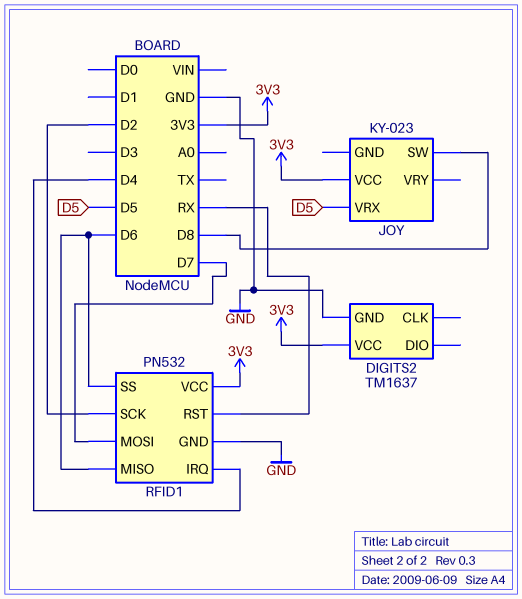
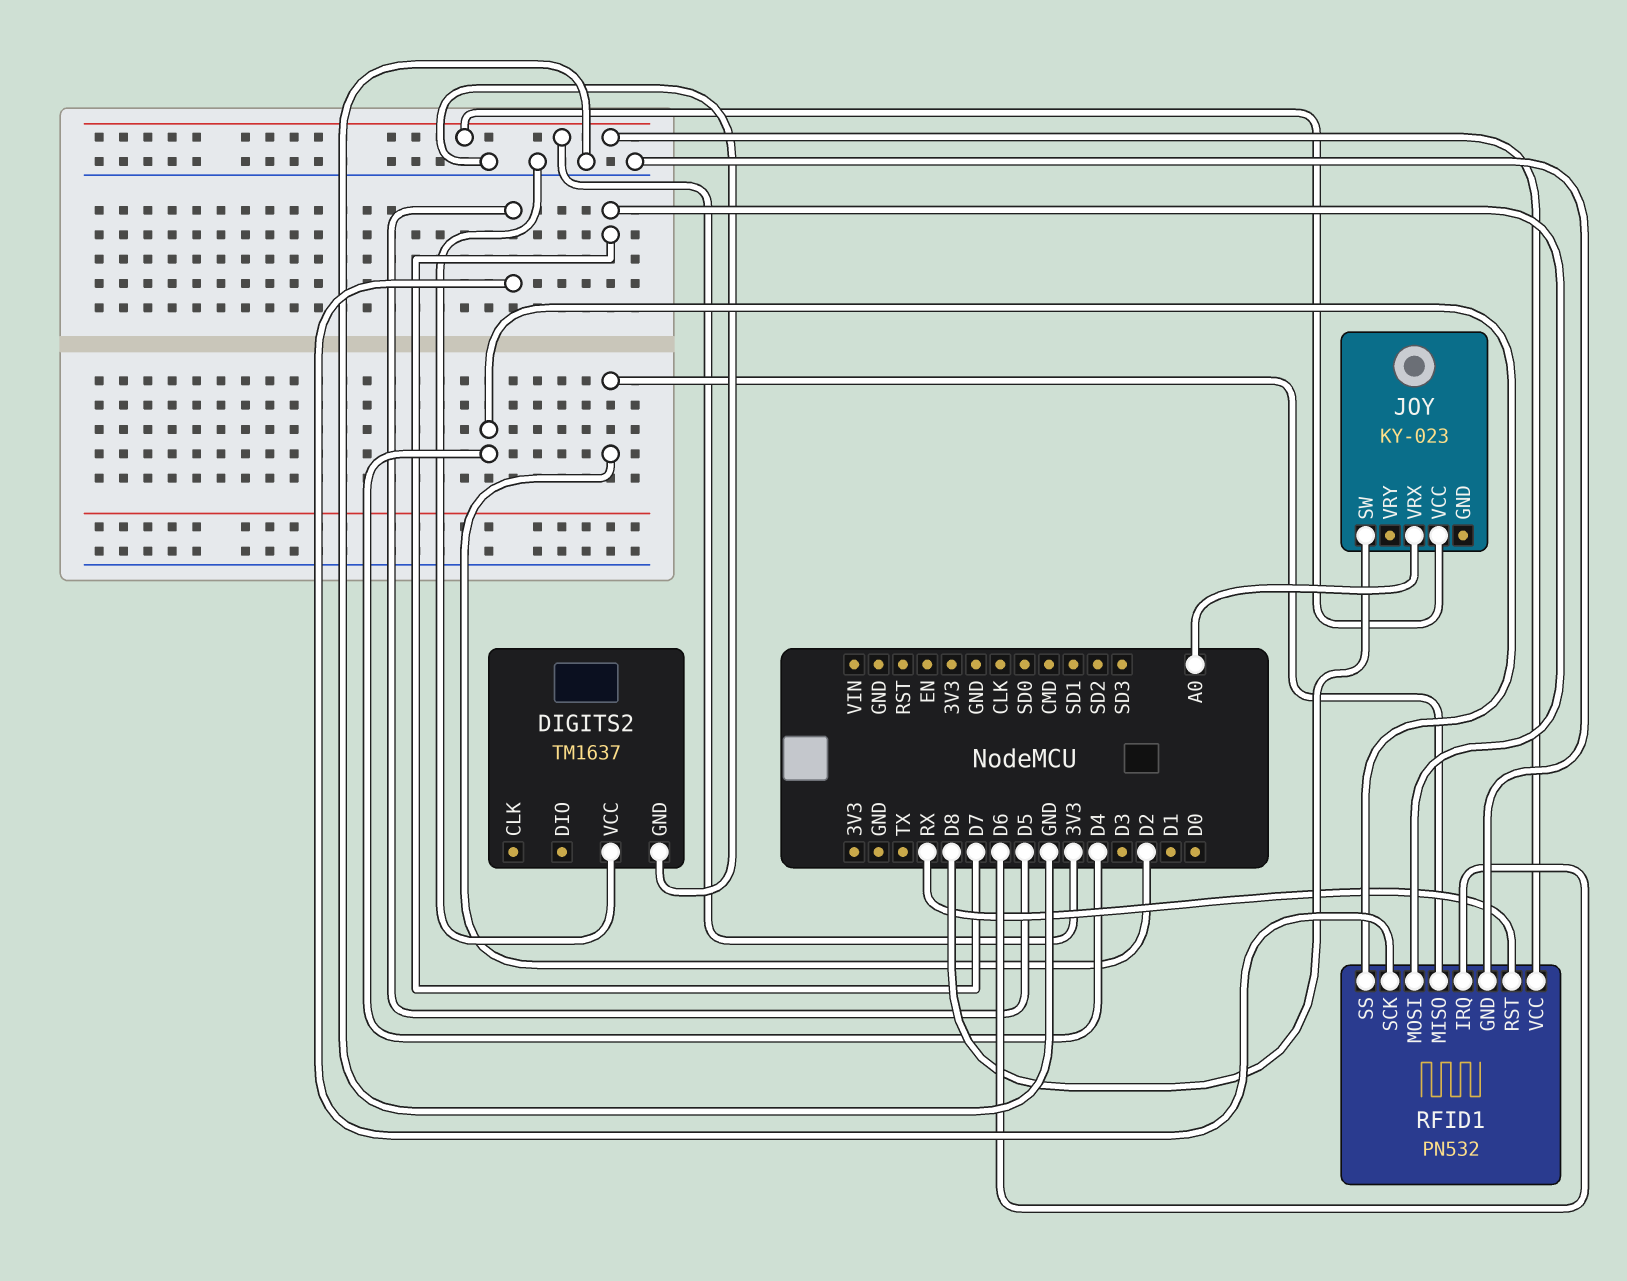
DIGITS2 pin VCC: 3V3 -> GND
JOY pin VRX: D5 -> A0
RFID1 pin IRQ: D4 -> D6
RFID1 pin MISO: D6 -> D2
RFID1 pin SCK: D2 -> D5
RFID1 pin SS: D6 -> D4

